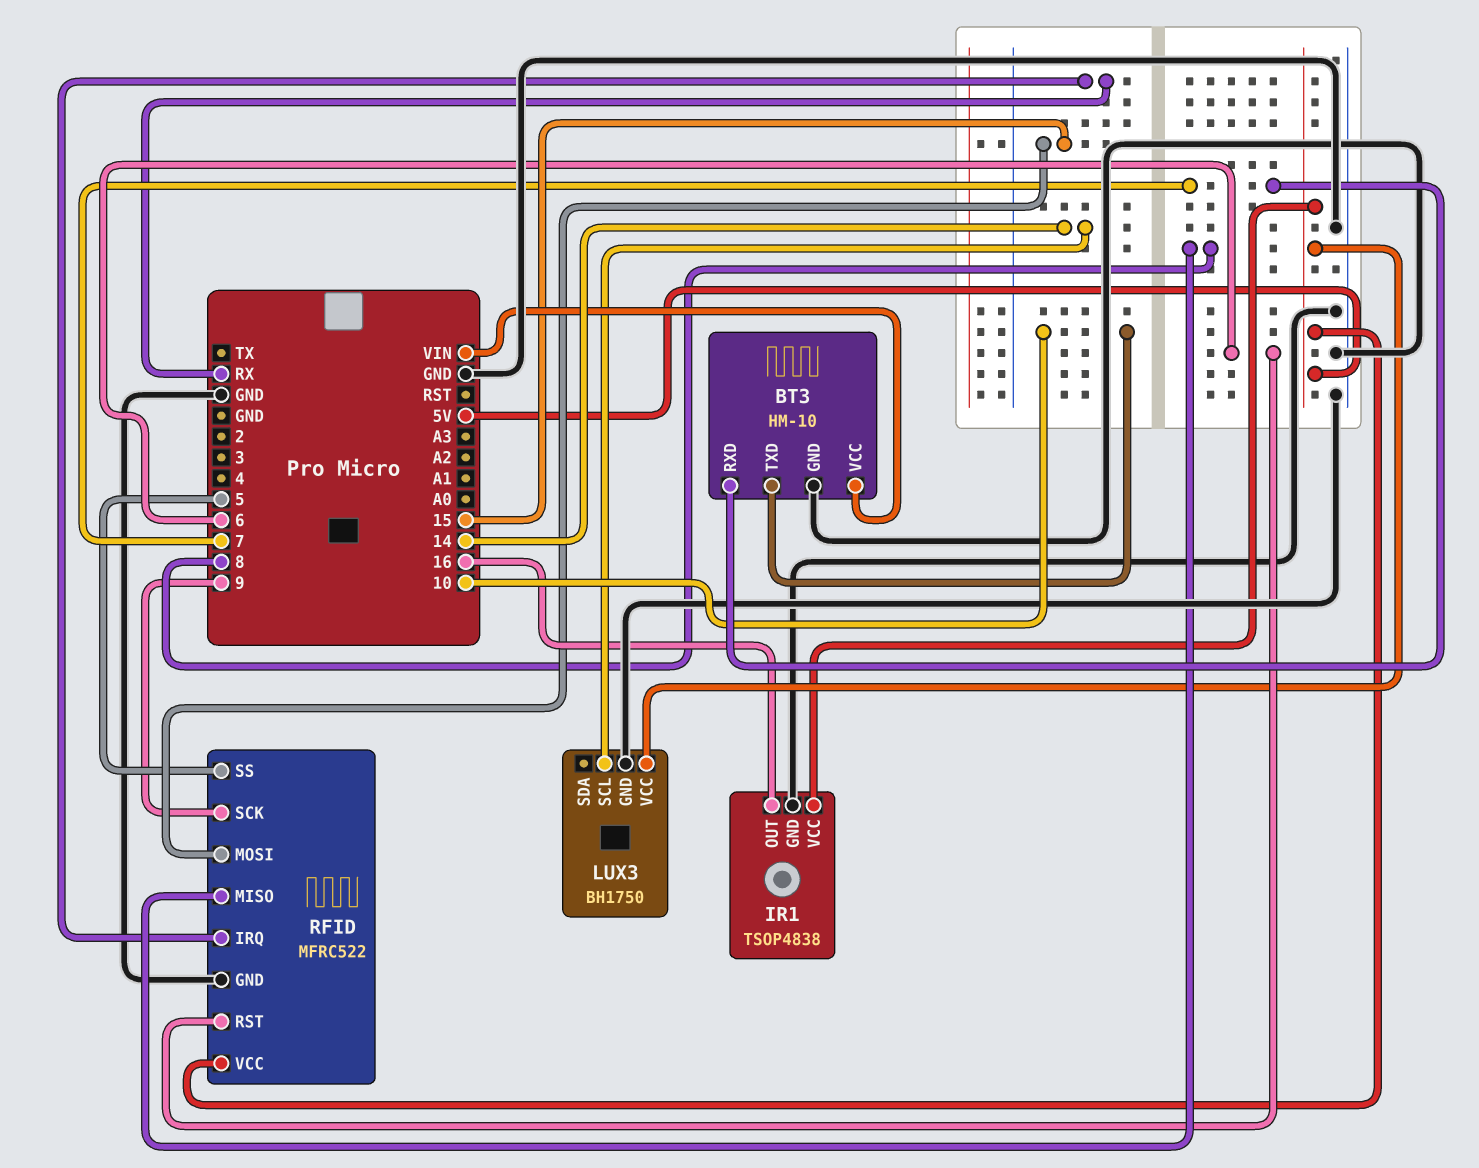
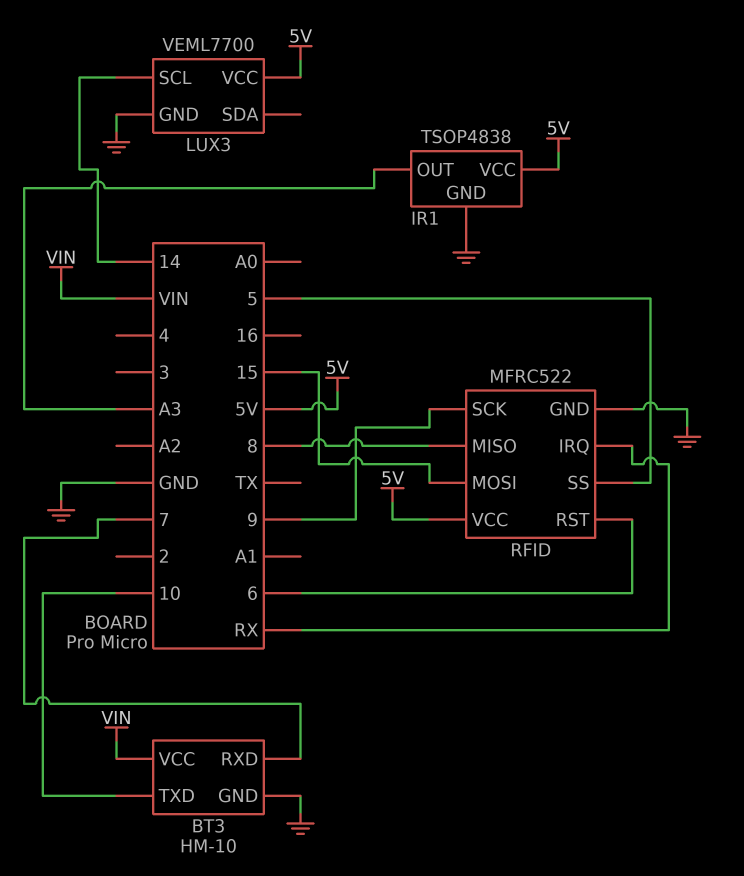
IR1 pin OUT: 16 -> A3
LUX3: BH1750 -> VEML7700

